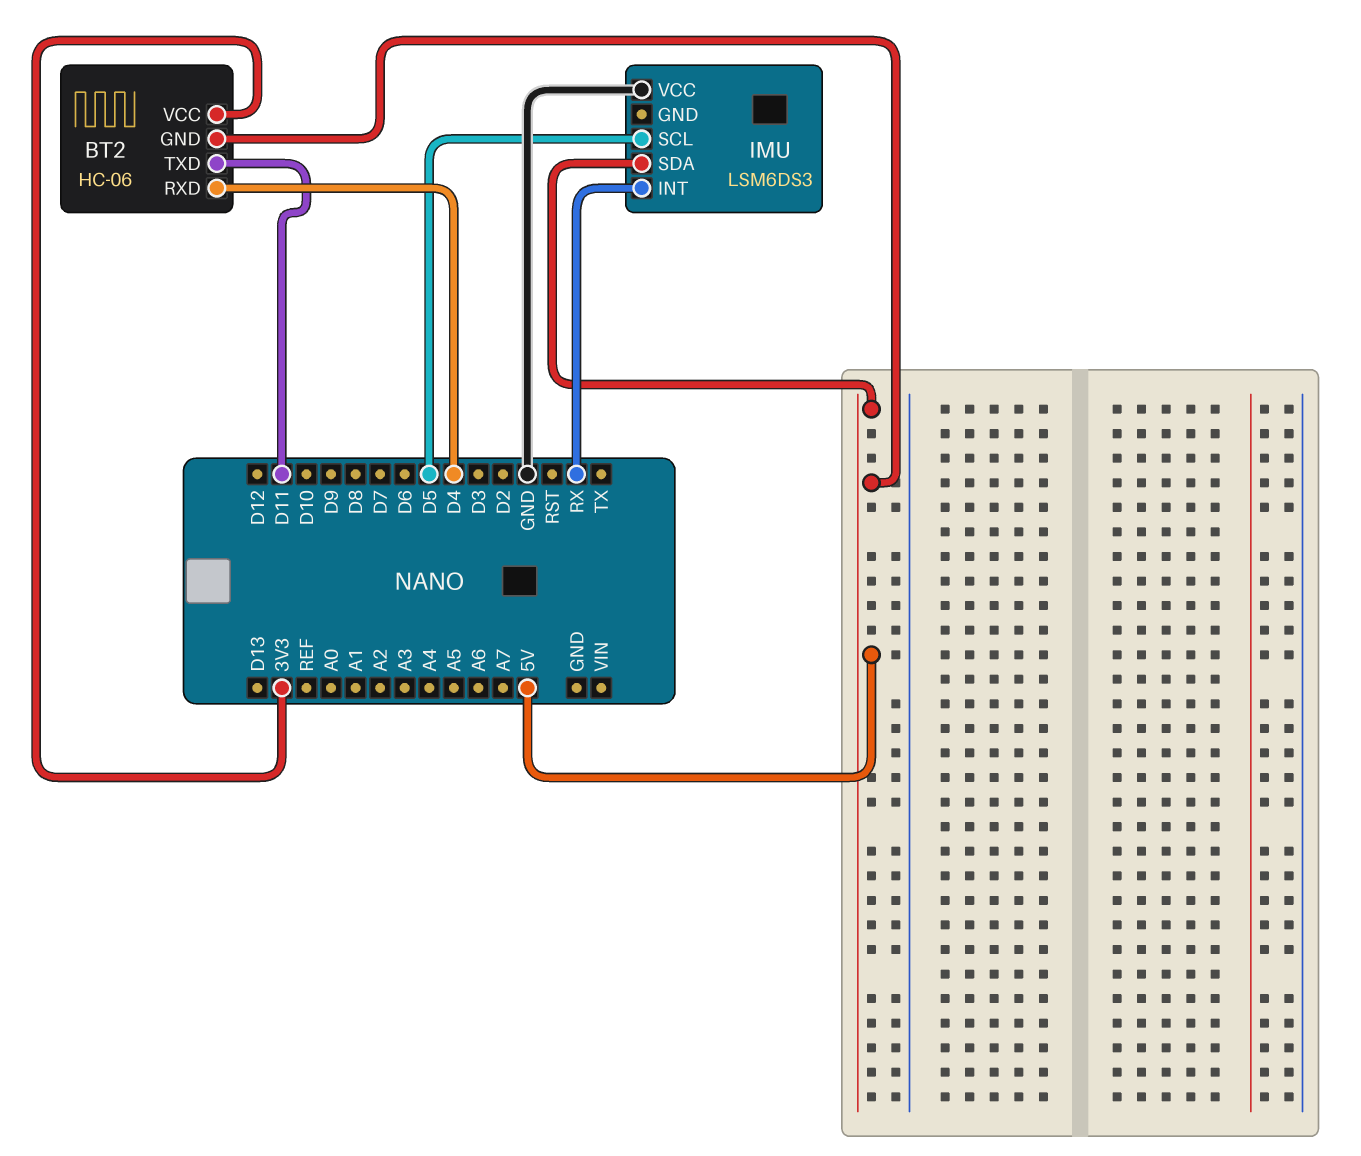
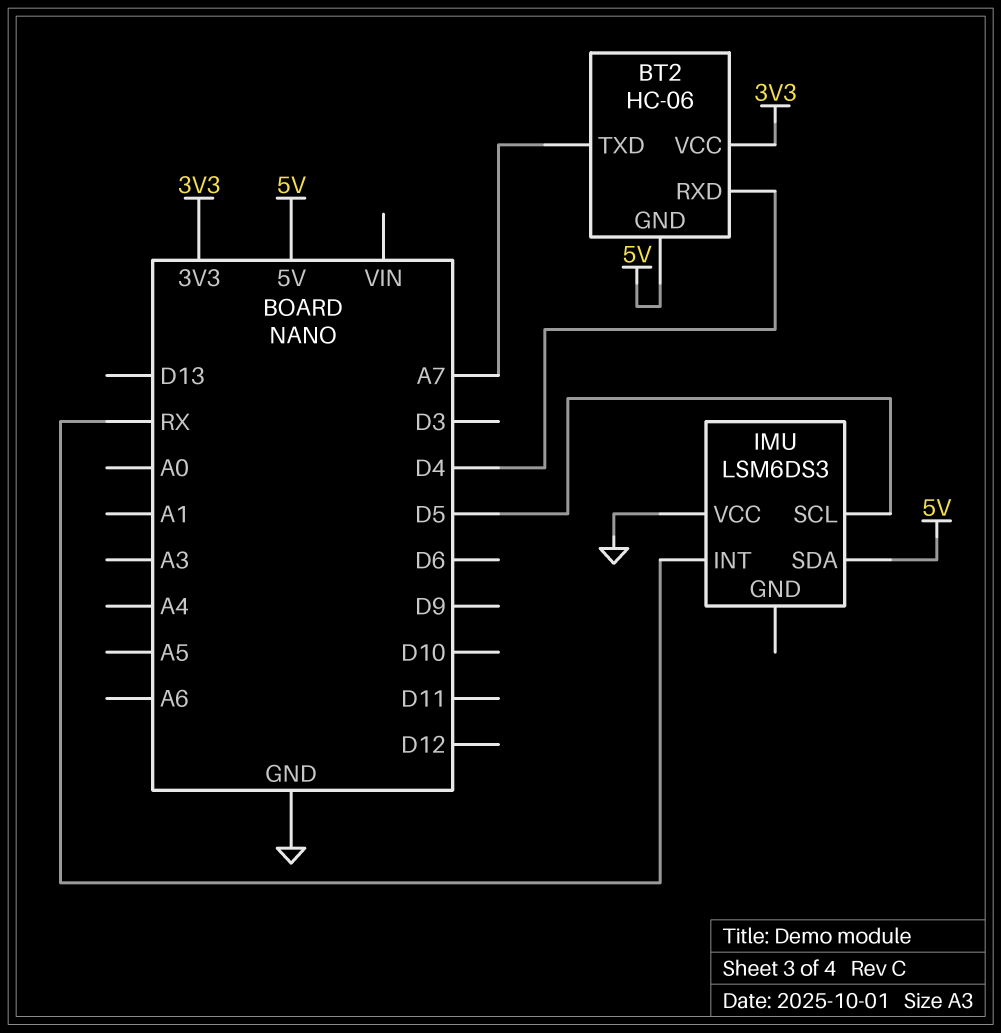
BT2 pin TXD: D11 -> A7

